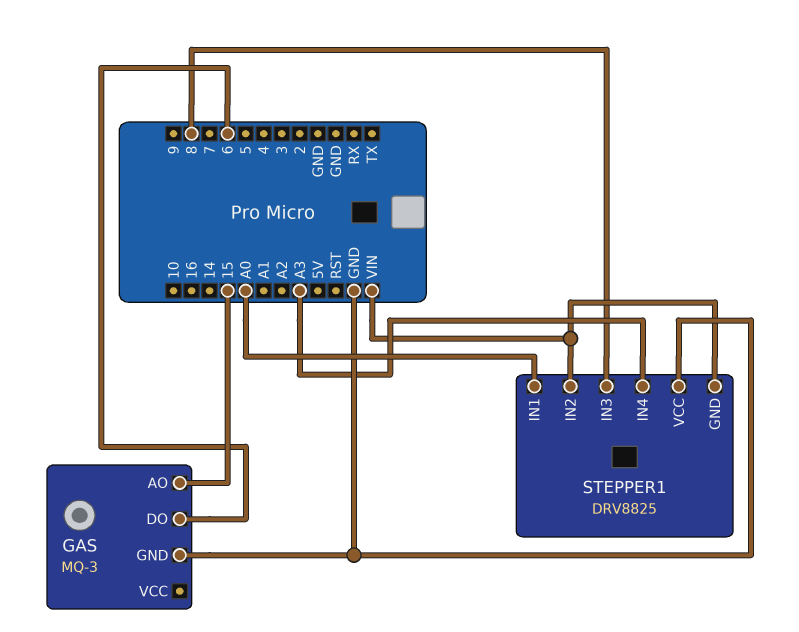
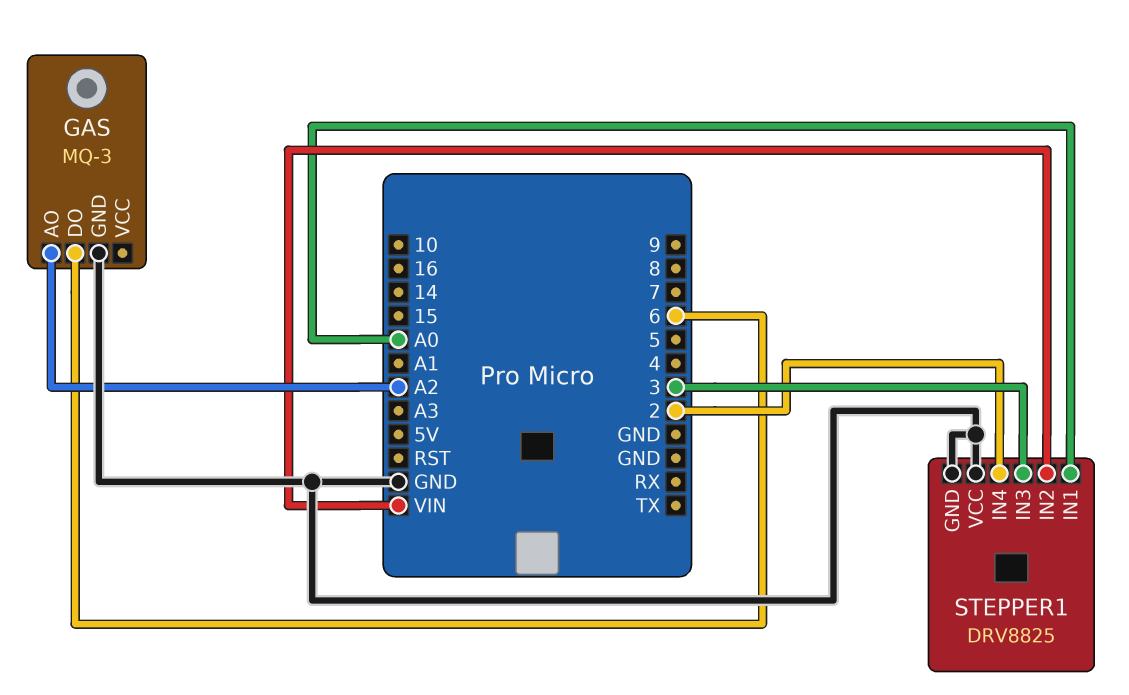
GAS pin AO: 15 -> A2
STEPPER1 pin GND: VIN -> GND
STEPPER1 pin IN3: 8 -> 3
STEPPER1 pin IN4: A3 -> 2

